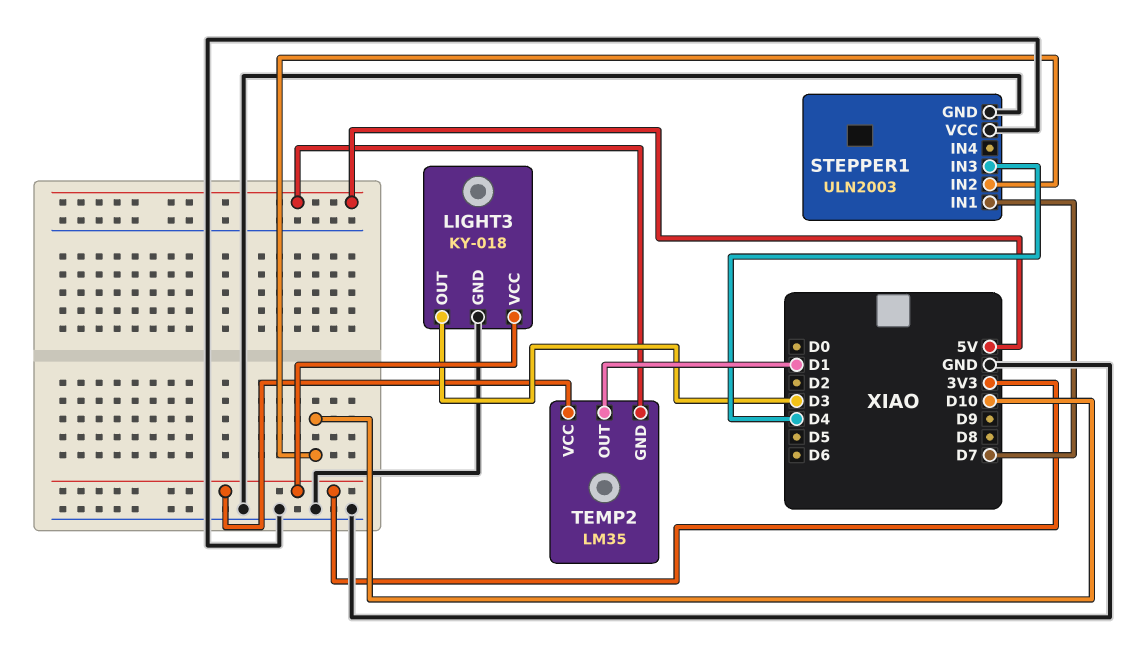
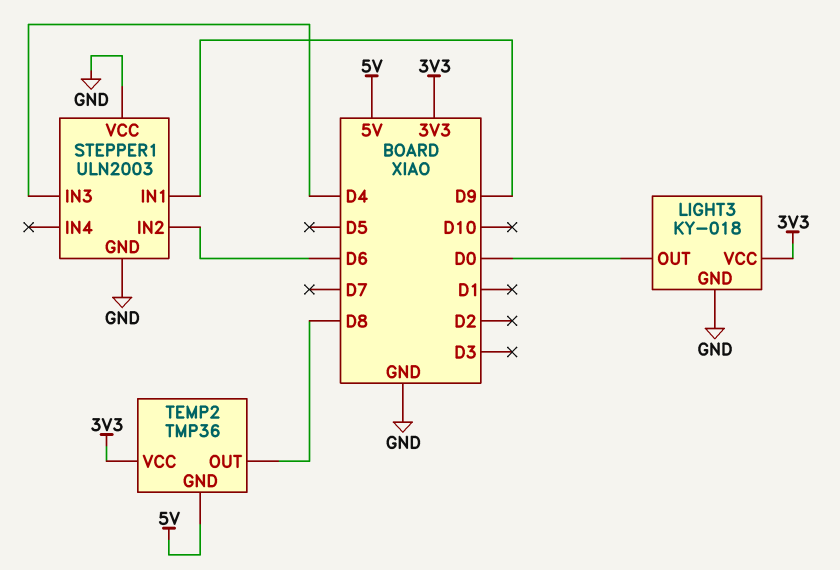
LIGHT3 pin OUT: D3 -> D0
STEPPER1 pin IN1: D7 -> D9
STEPPER1 pin IN2: D10 -> D6
TEMP2: LM35 -> TMP36
TEMP2 pin OUT: D1 -> D8

